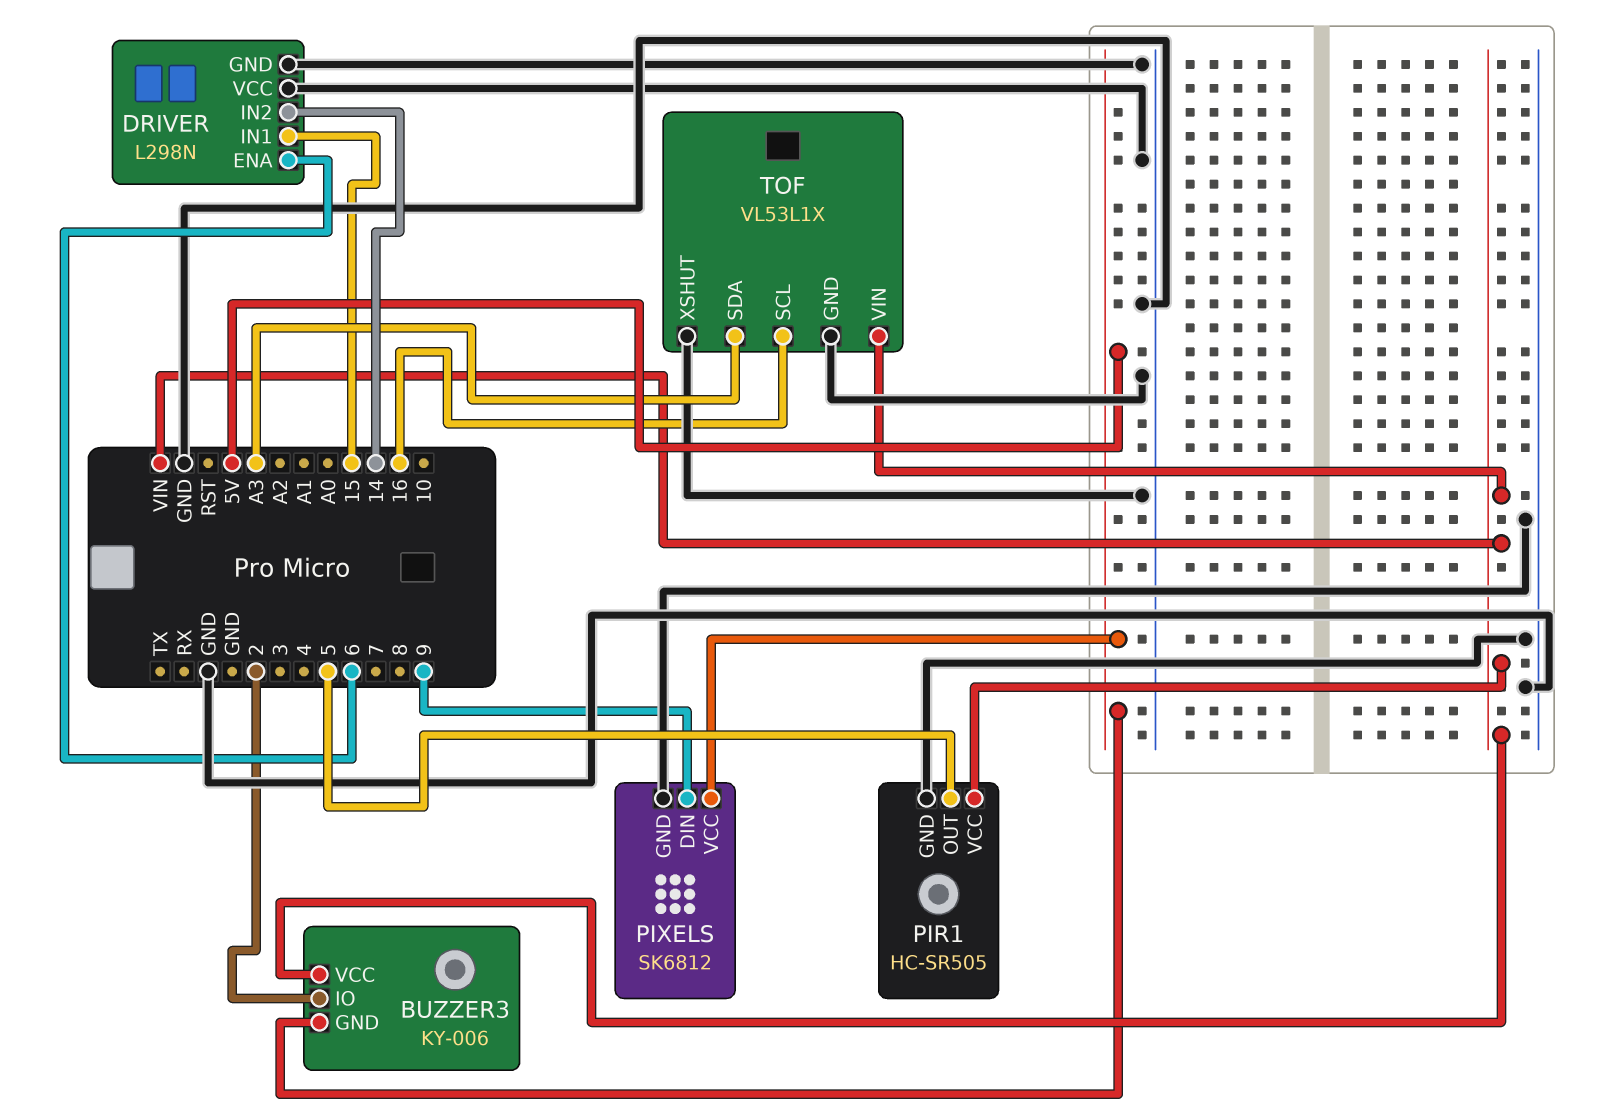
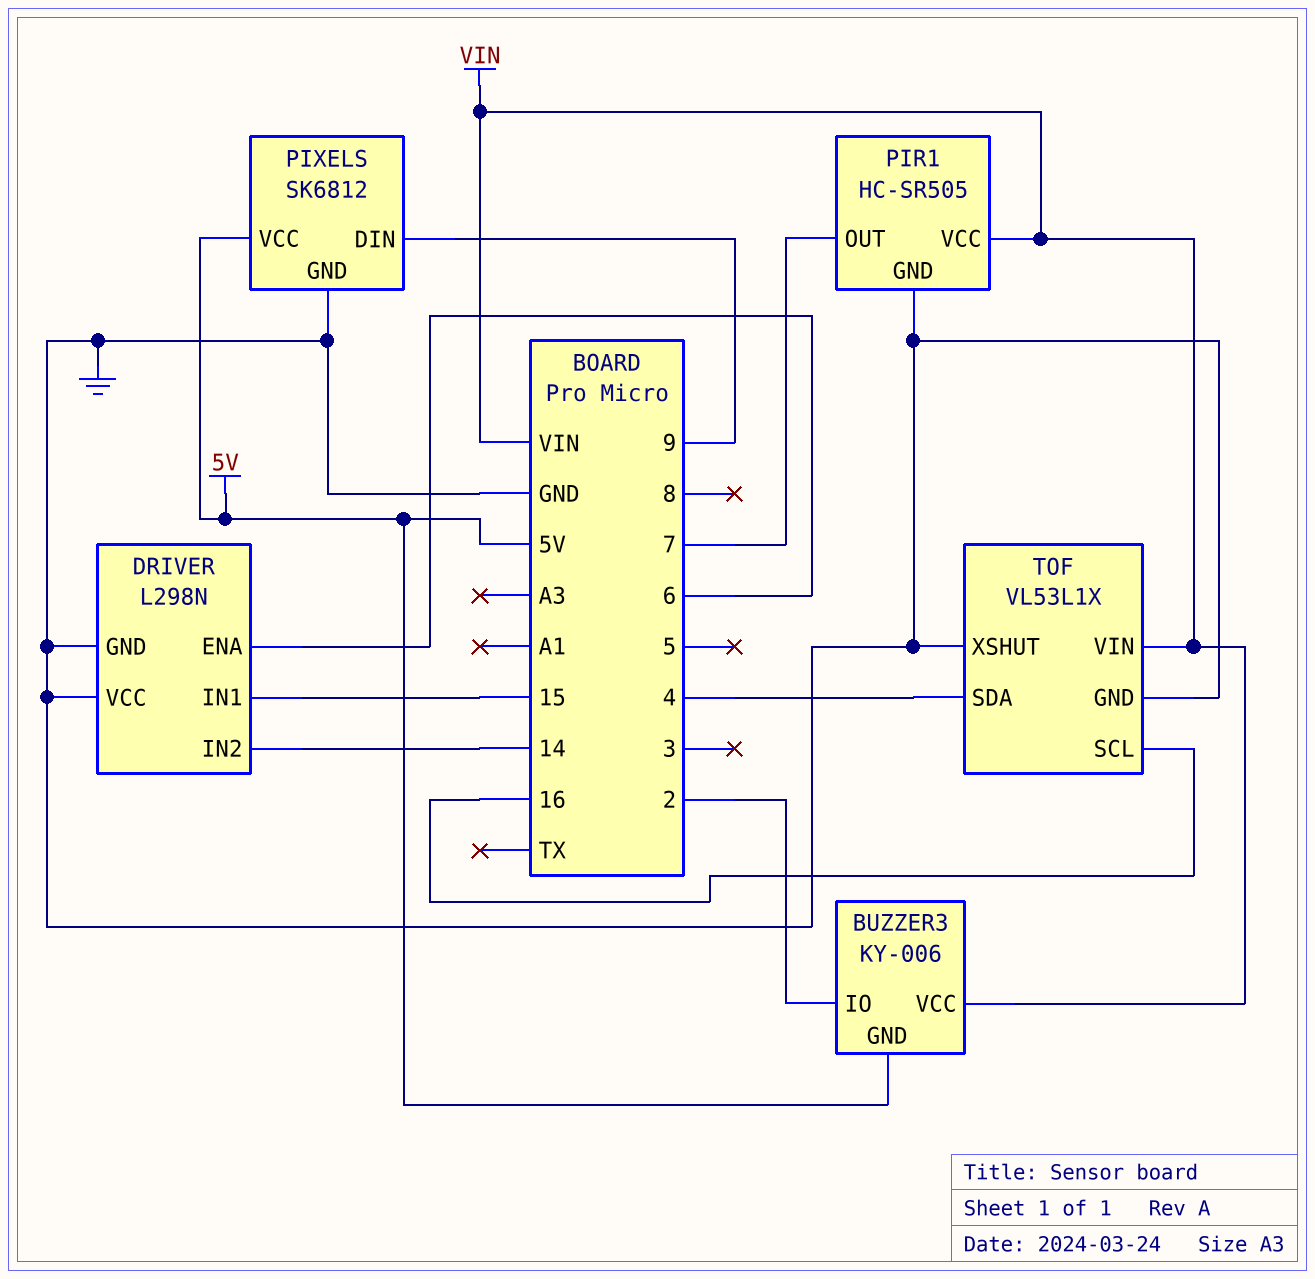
PIR1 pin OUT: 5 -> 7
TOF pin SDA: A3 -> 4

